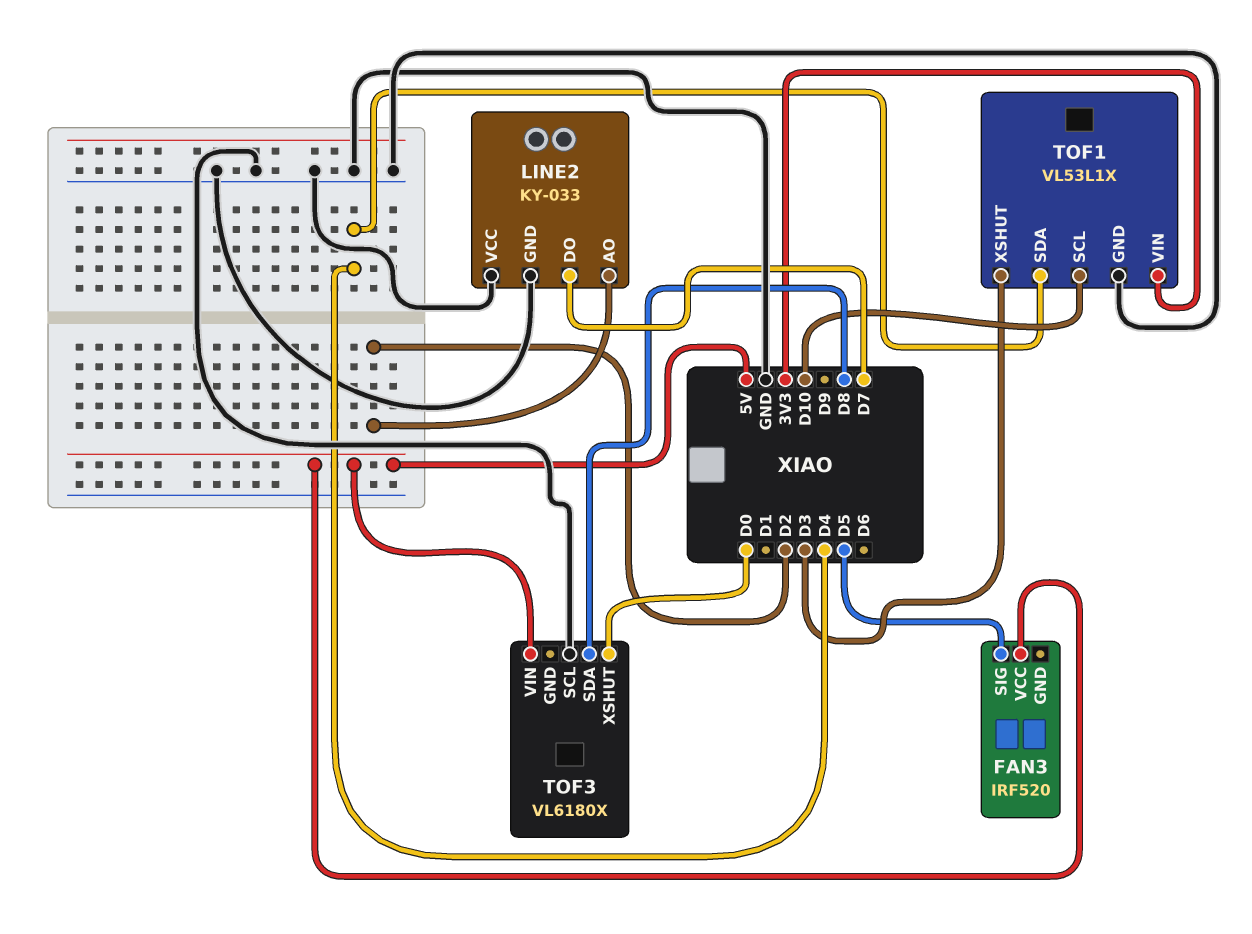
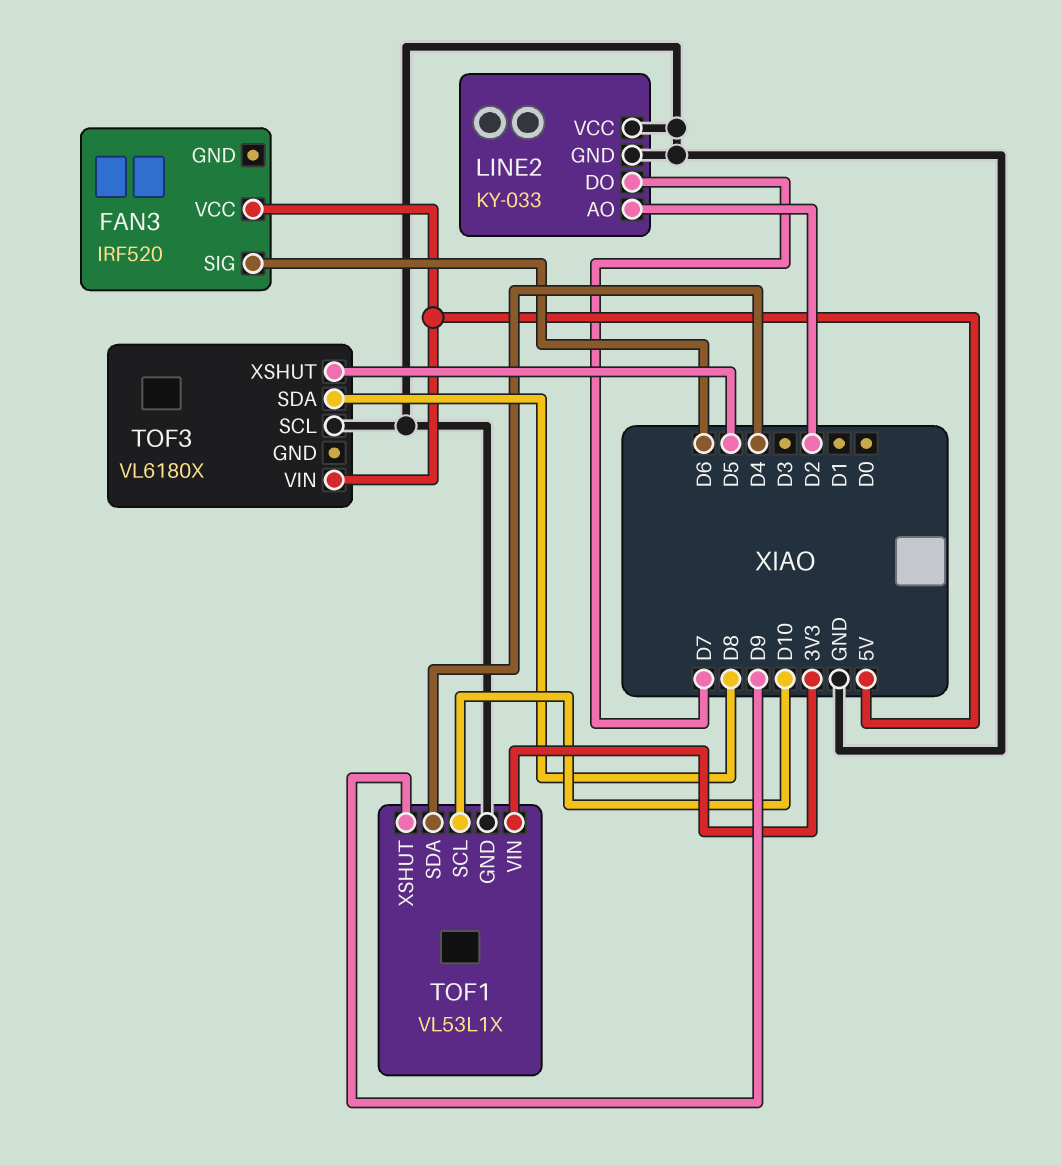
FAN3 pin SIG: D5 -> D6
TOF1 pin XSHUT: D3 -> D9
TOF3 pin XSHUT: D0 -> D5

